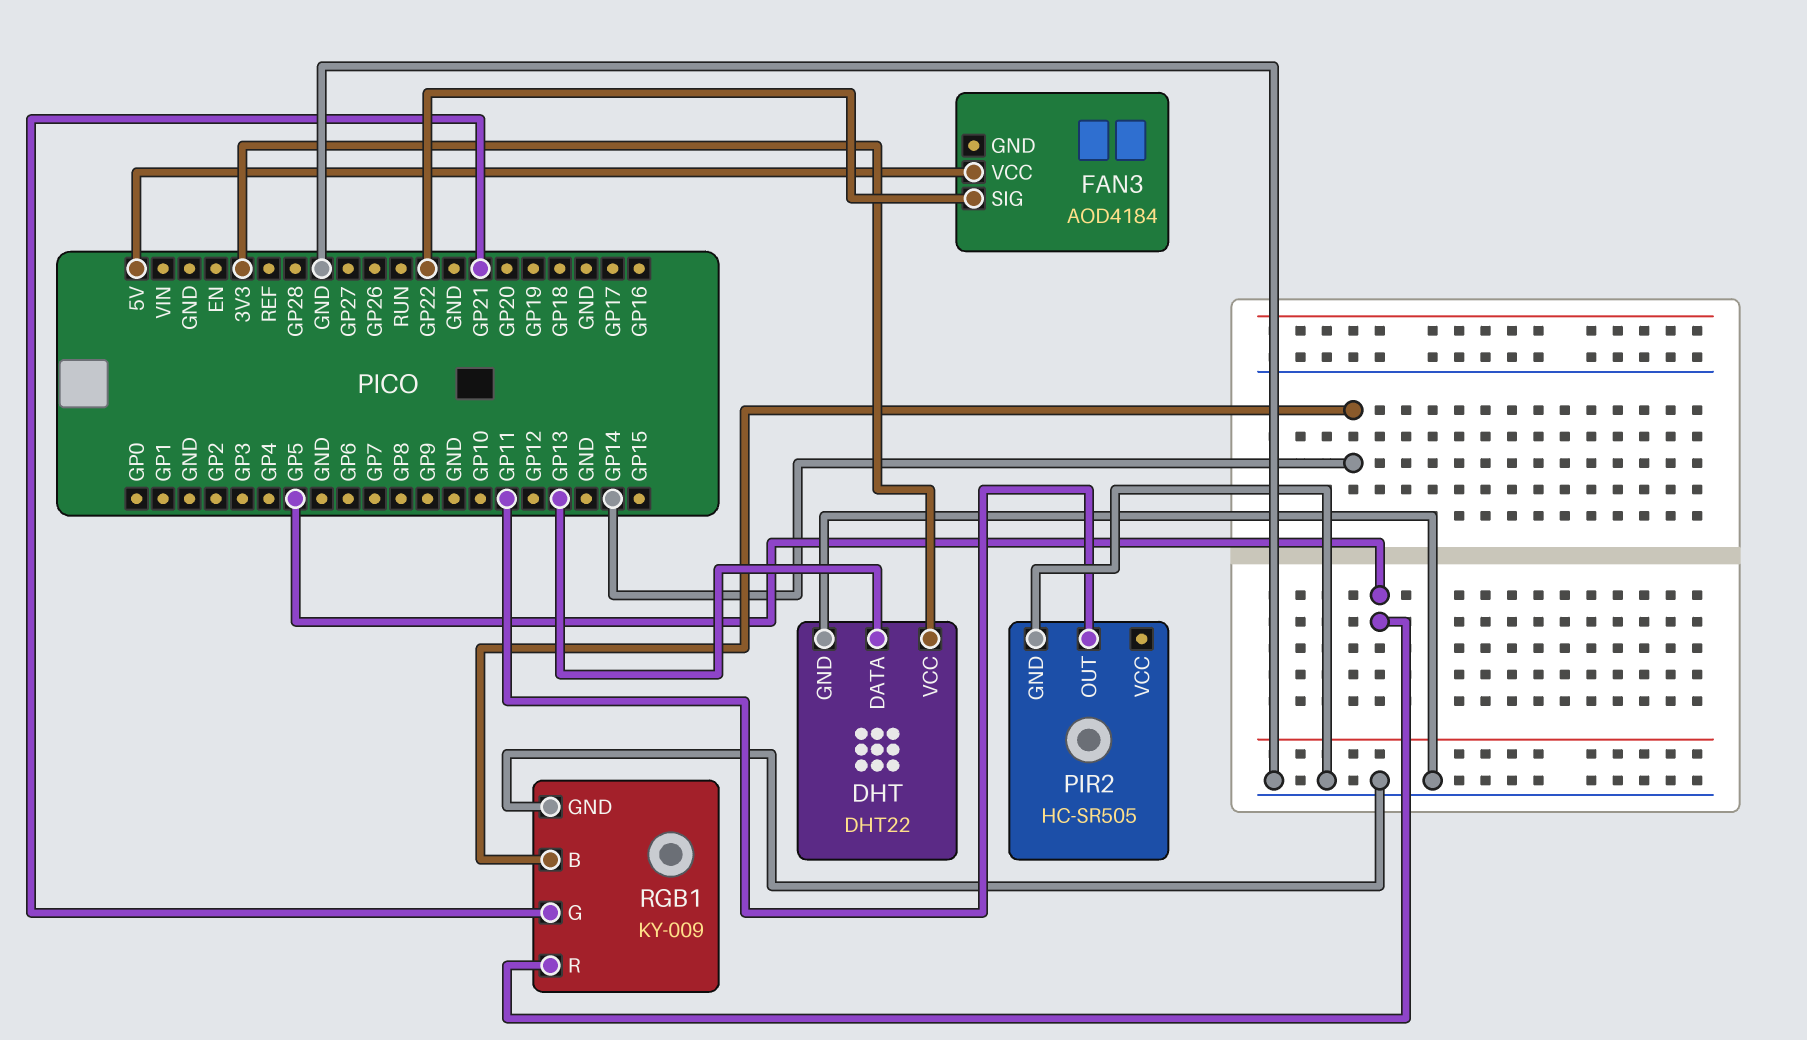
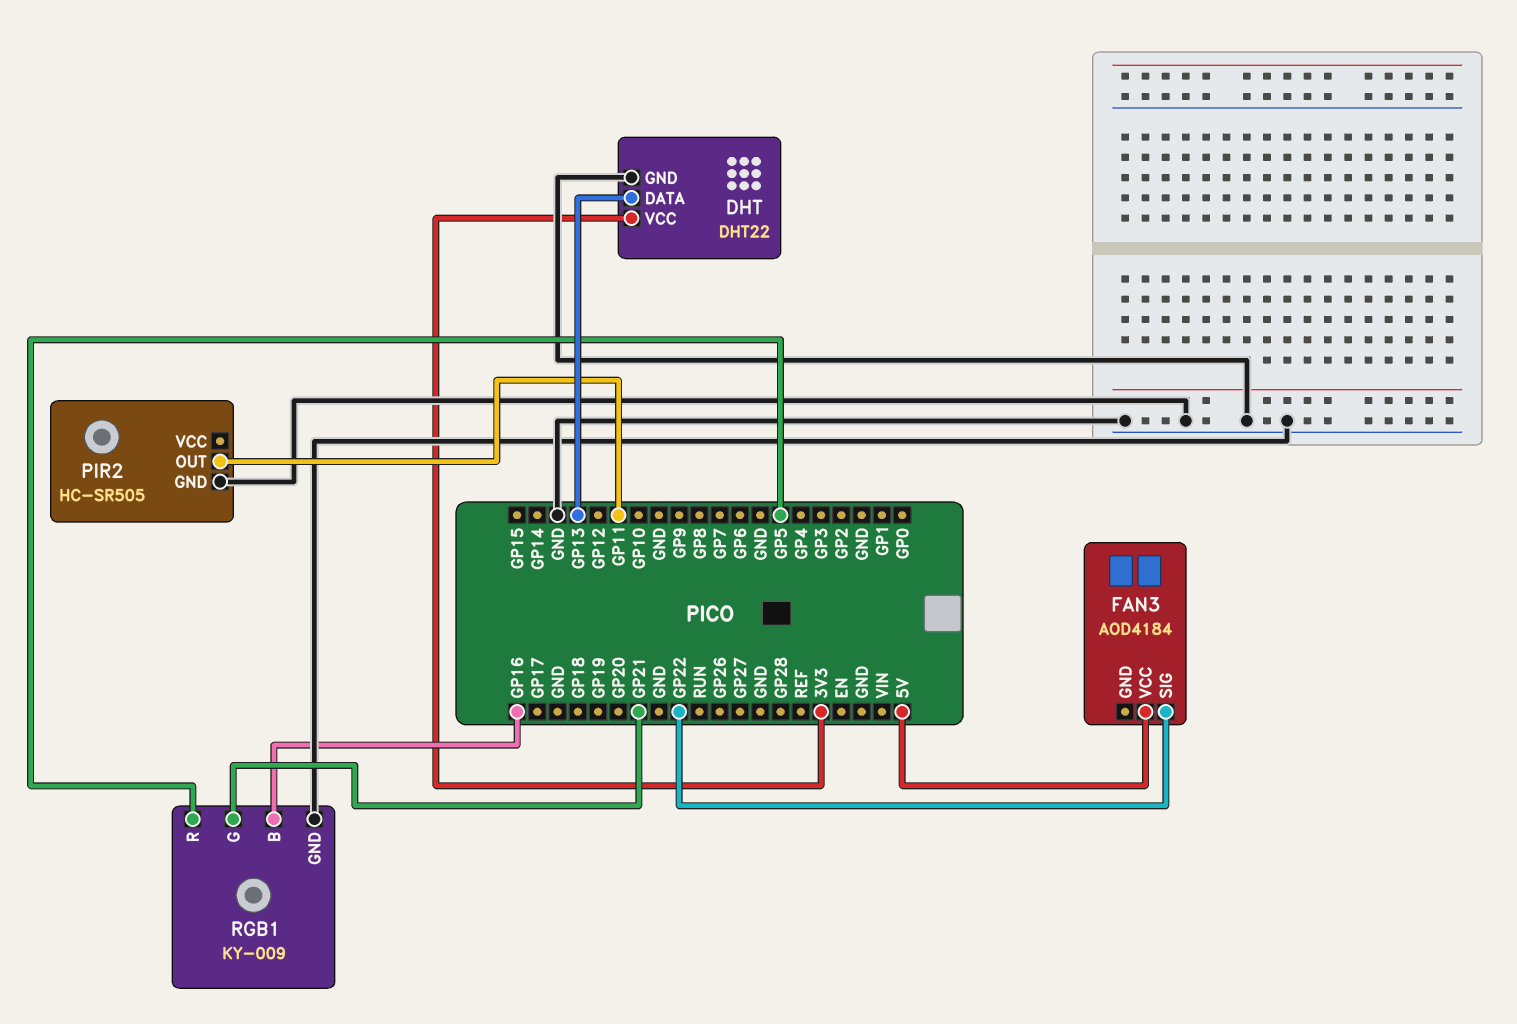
RGB1 pin B: GP14 -> GP16

